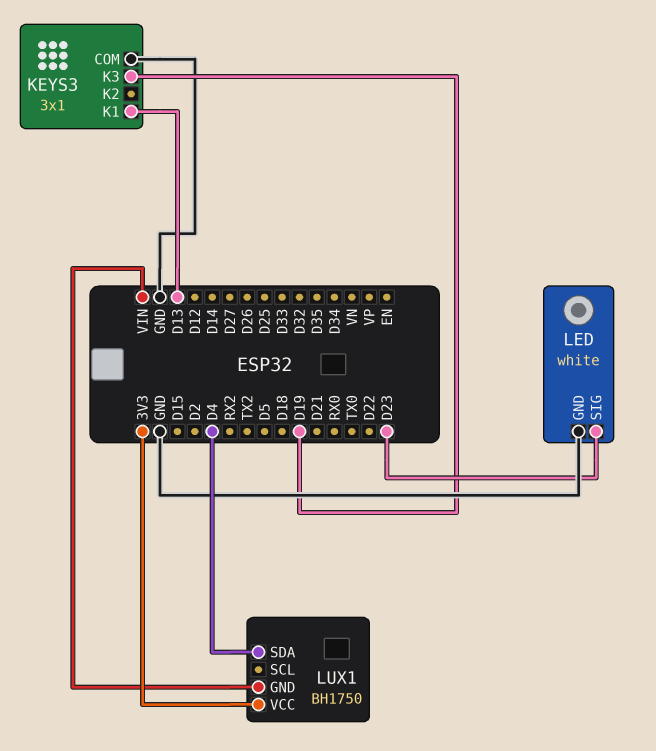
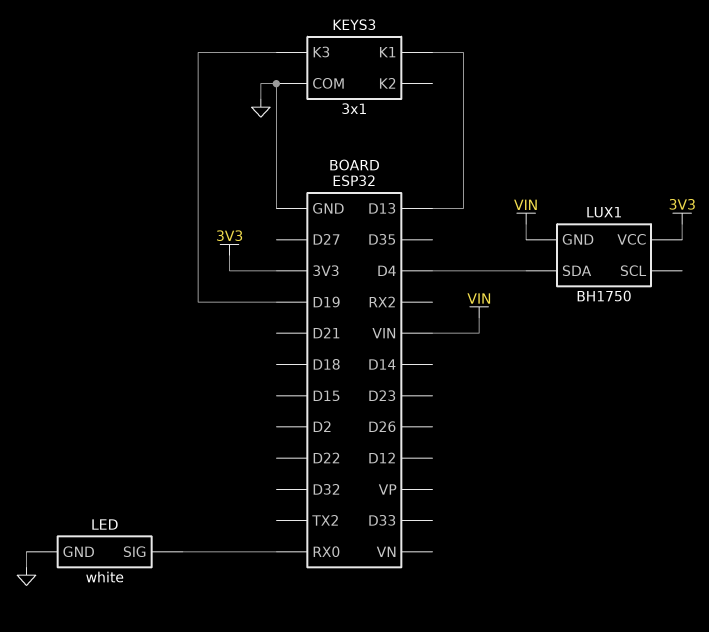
LED pin SIG: D23 -> RX0

